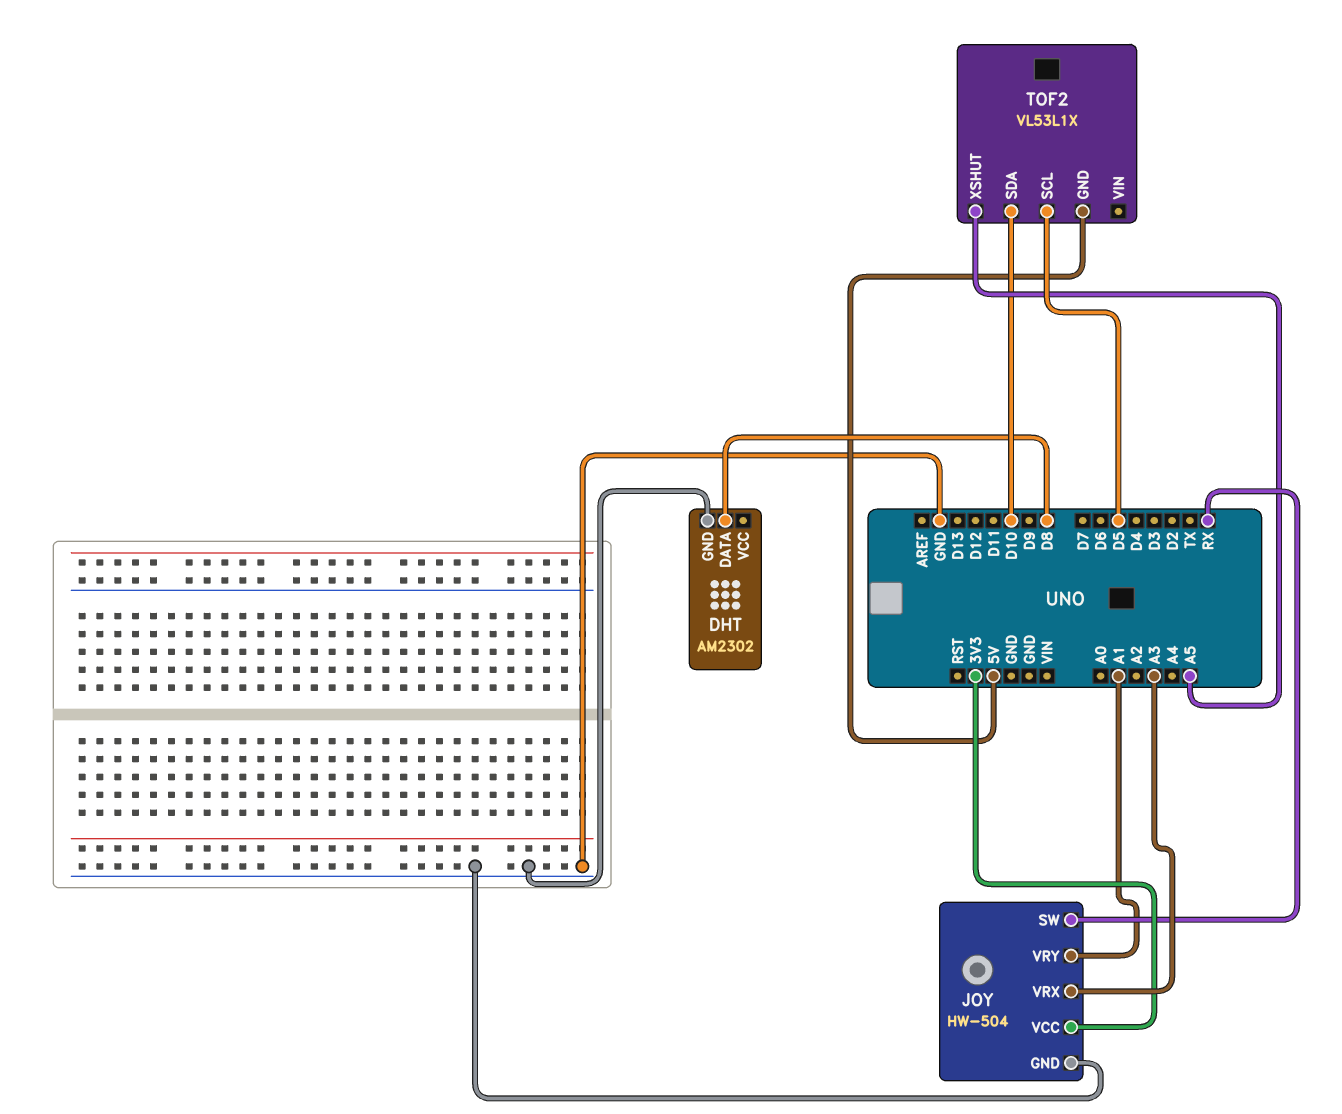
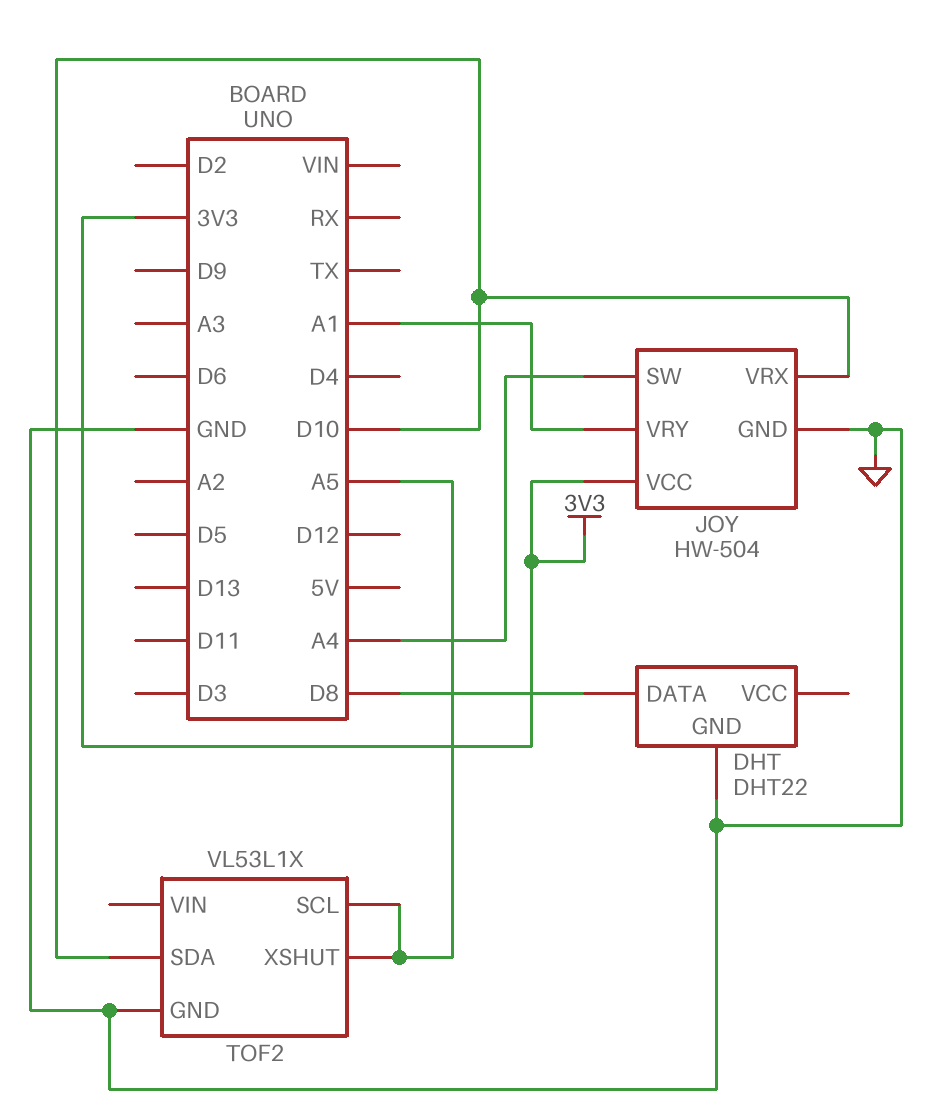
DHT: AM2302 -> DHT22
JOY pin SW: RX -> A4
JOY pin VRX: A3 -> D10
TOF2 pin GND: 5V -> GND
TOF2 pin SCL: D5 -> A5

